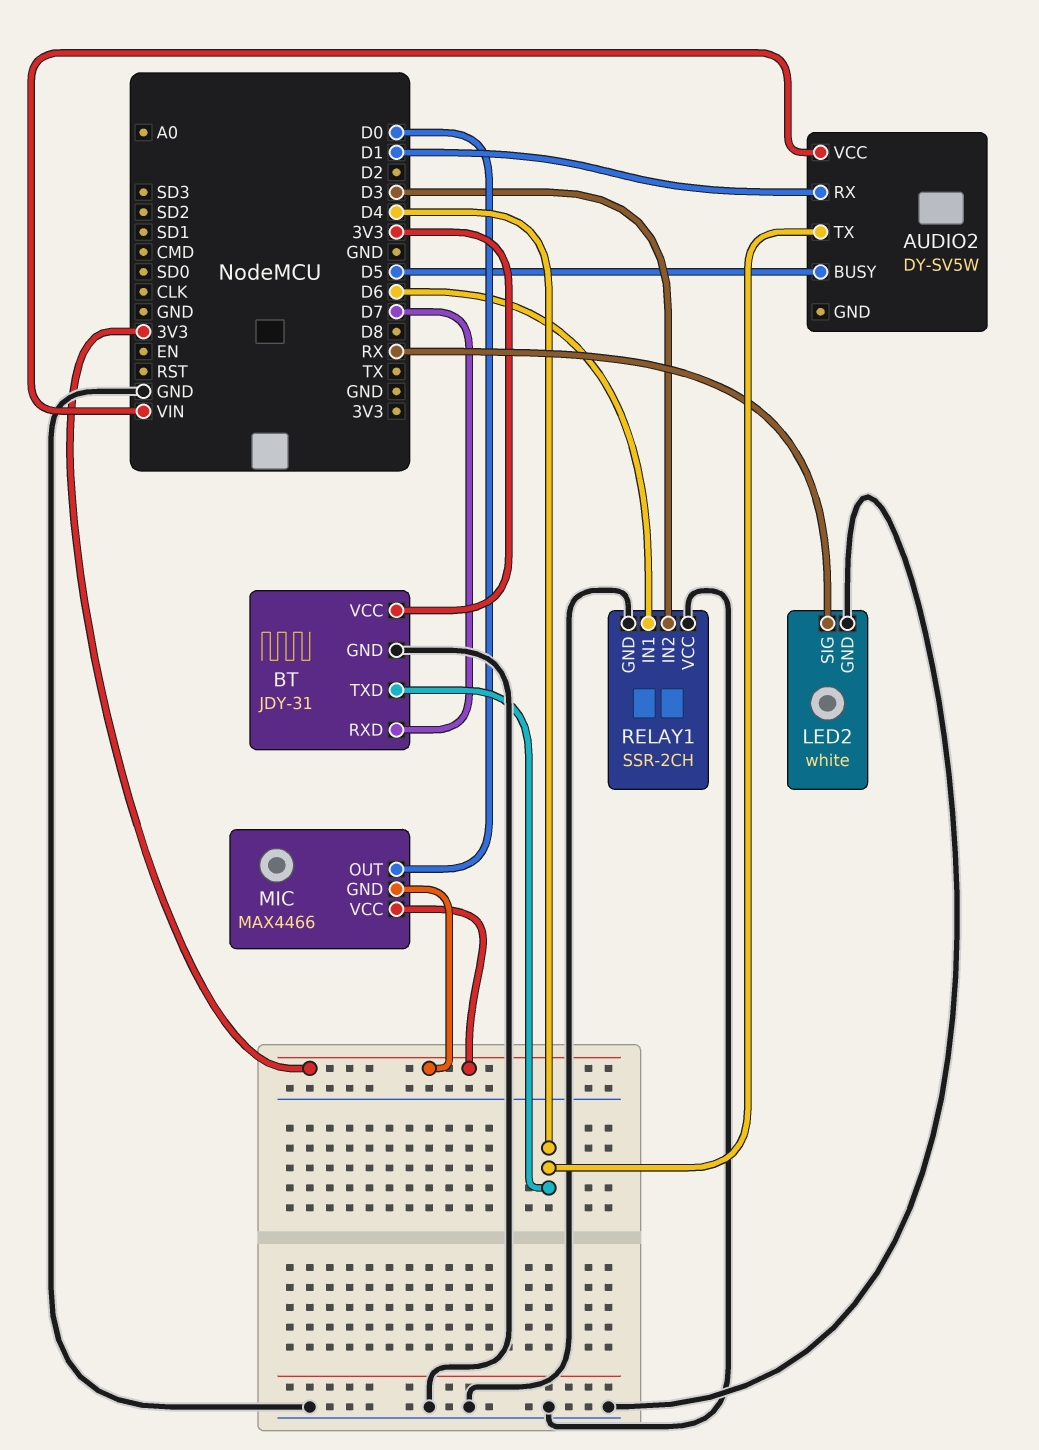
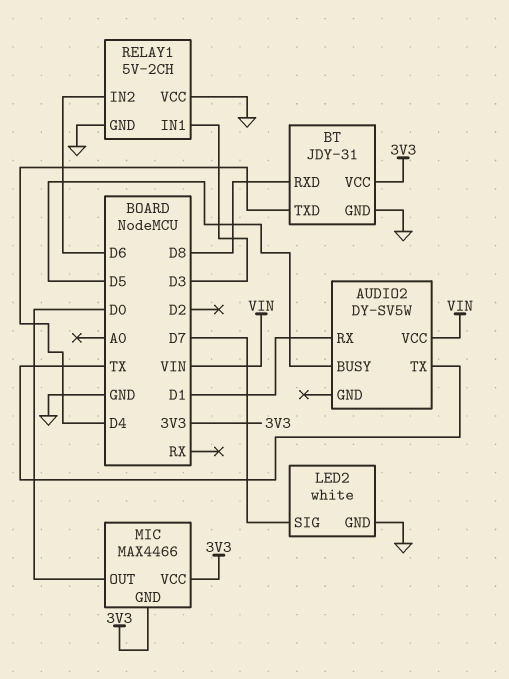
AUDIO2 pin TX: D4 -> TX
BT pin RXD: D7 -> D8
LED2 pin SIG: RX -> D7
RELAY1: SSR-2CH -> 5V-2CH
RELAY1 pin IN1: D6 -> D3
RELAY1 pin IN2: D3 -> D6

